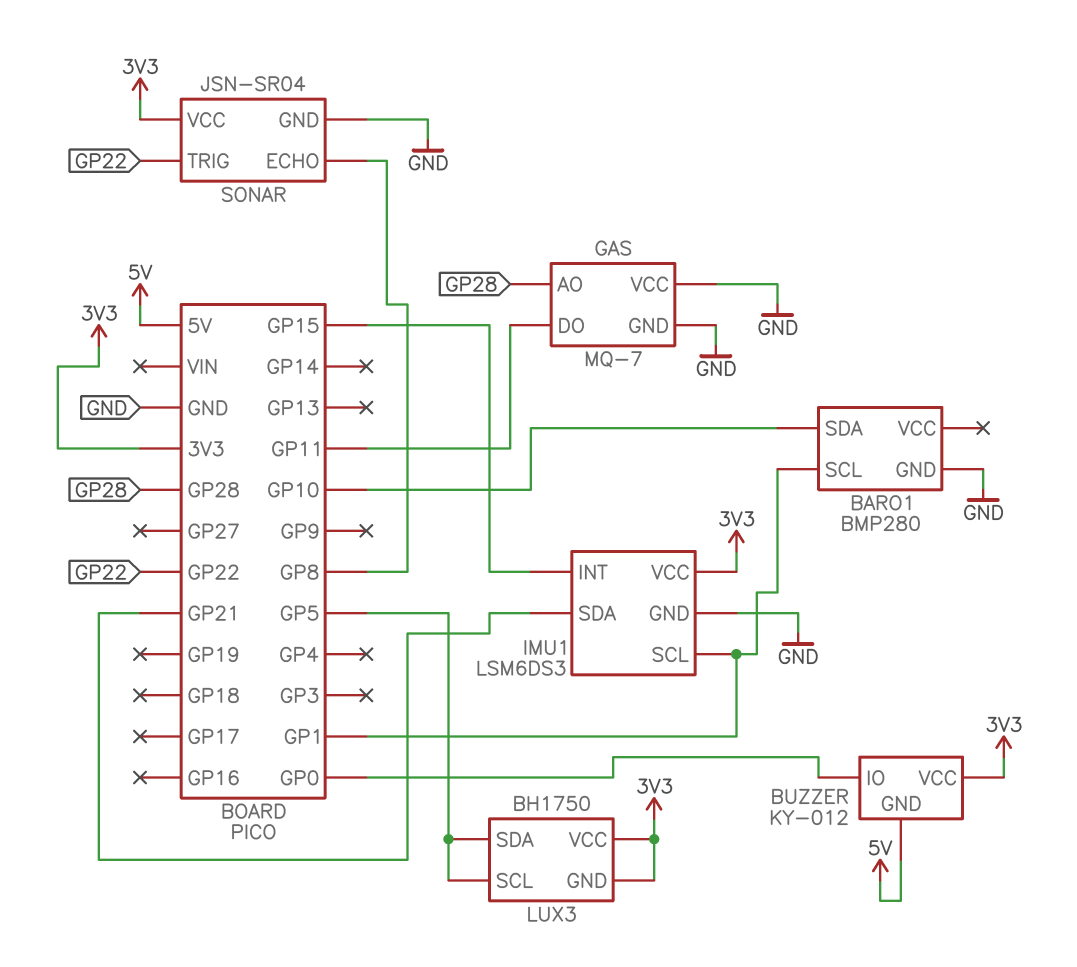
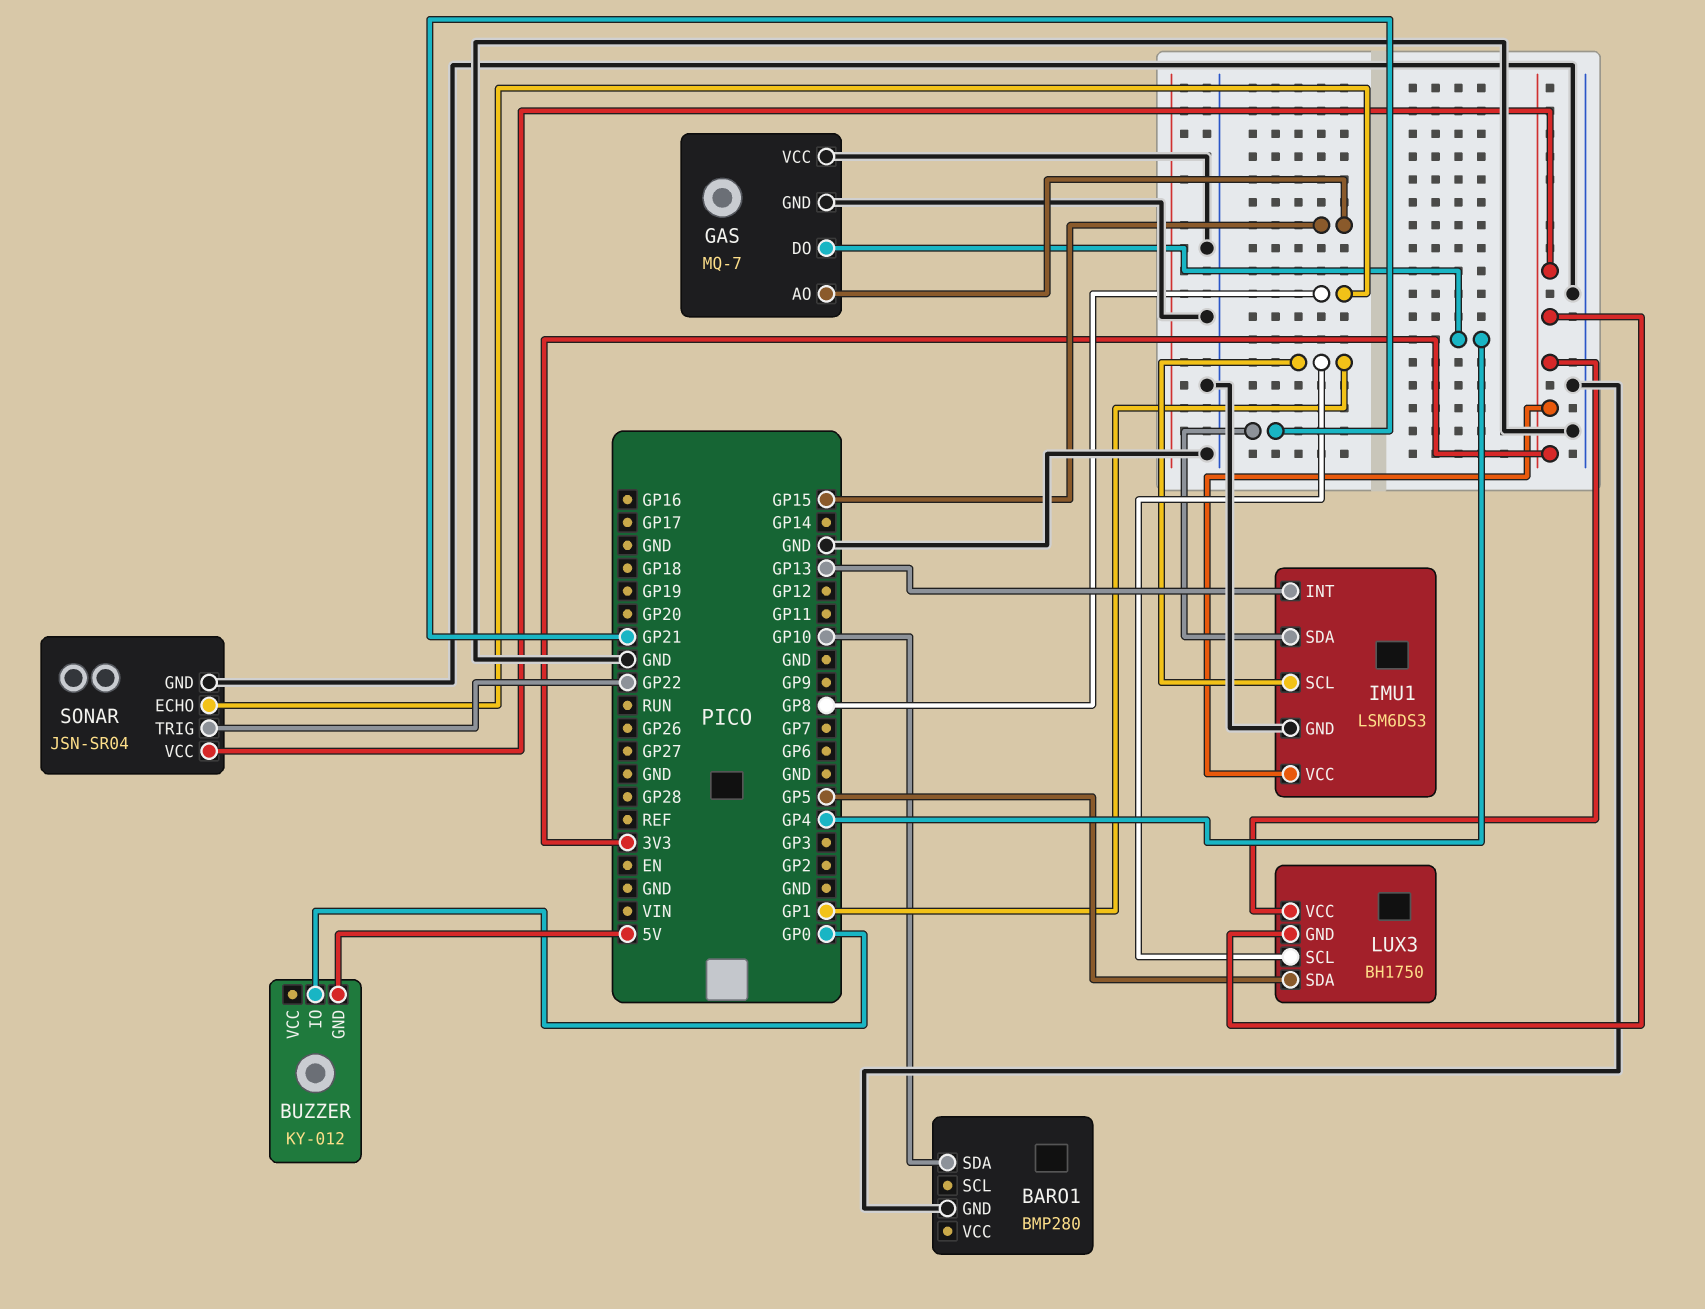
BARO1 pin SCL: GP1 -> none
BUZZER pin VCC: 3V3 -> none
GAS pin AO: GP28 -> GP15
GAS pin DO: GP11 -> GP4
IMU1 pin INT: GP15 -> GP13
LUX3 pin SCL: GP5 -> GP1

